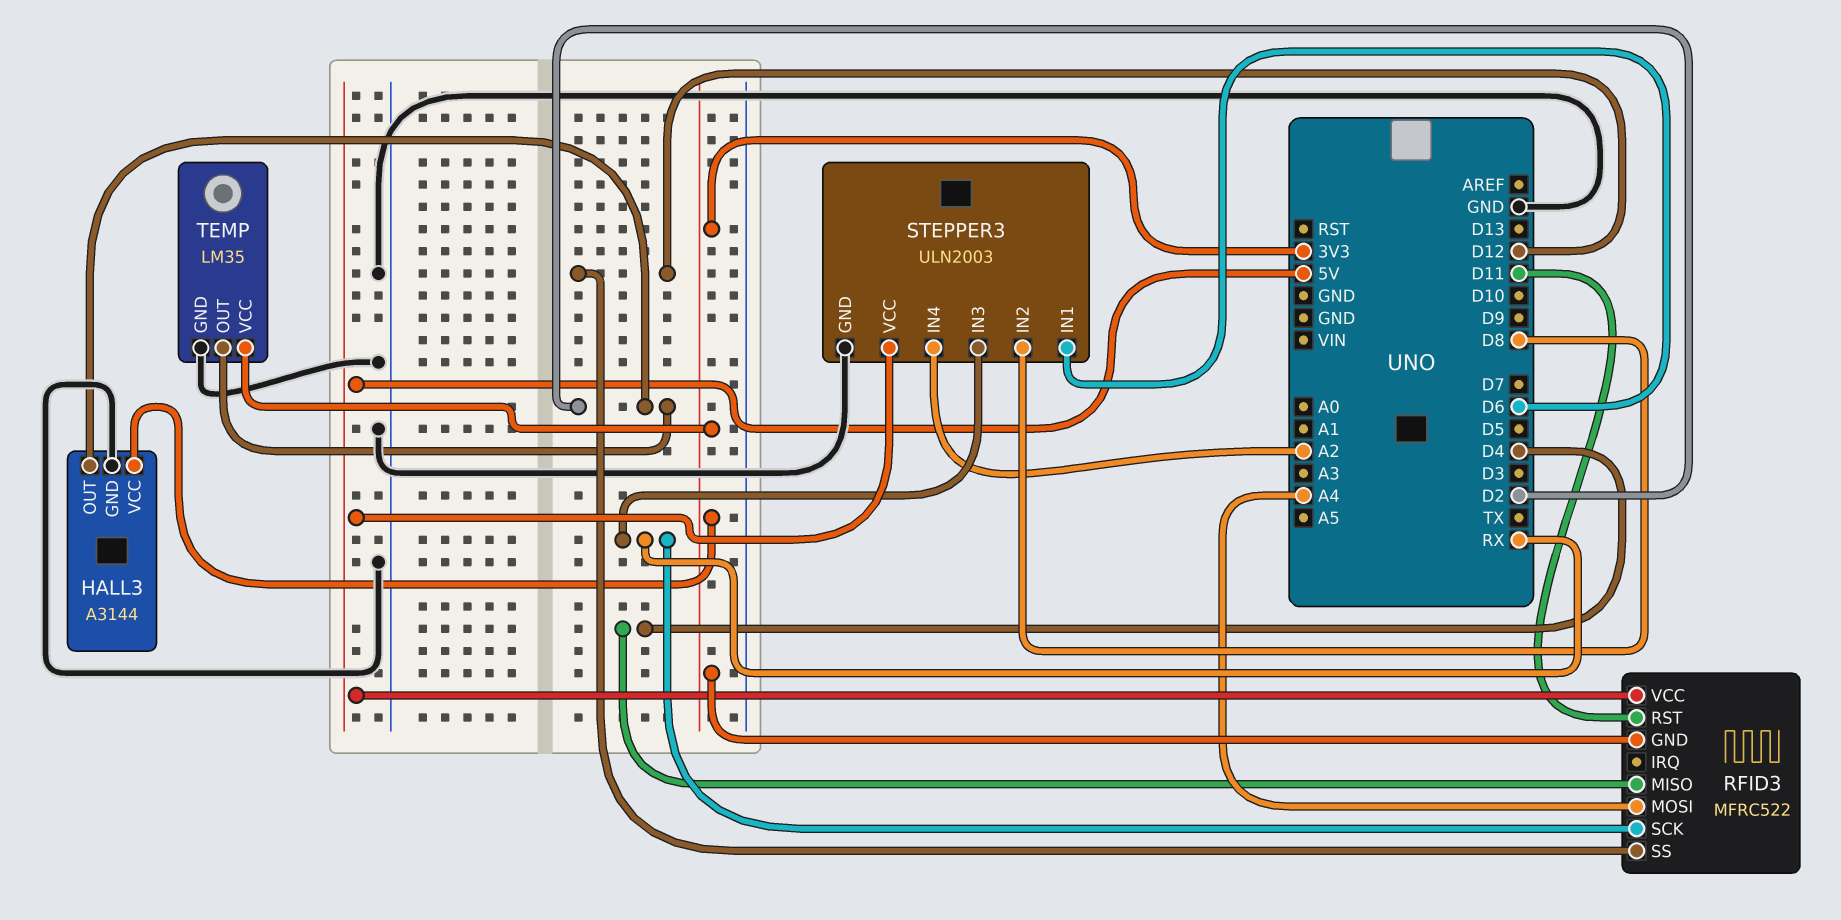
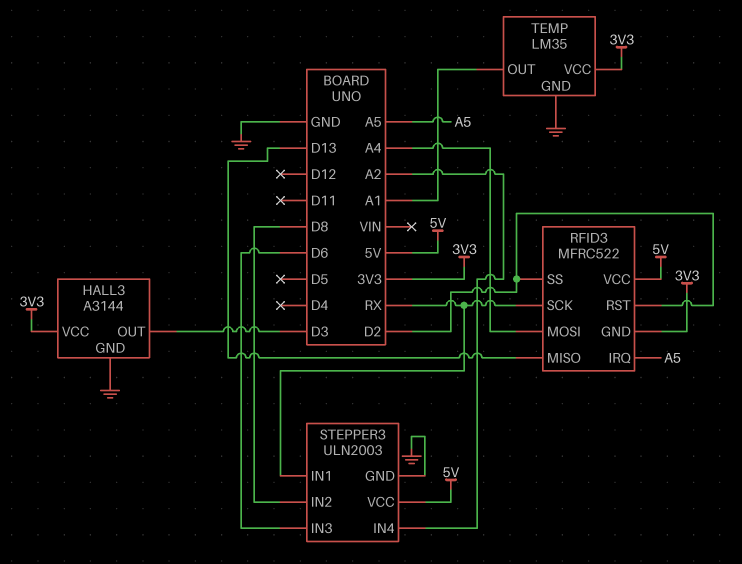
HALL3 pin OUT: D2 -> D3
RFID3 pin IRQ: none -> A5
RFID3 pin MISO: D4 -> D13
RFID3 pin RST: D11 -> D2
RFID3 pin SS: D12 -> D2
STEPPER3 pin IN1: D6 -> RX
STEPPER3 pin IN3: RX -> D6
TEMP pin OUT: D2 -> A1

